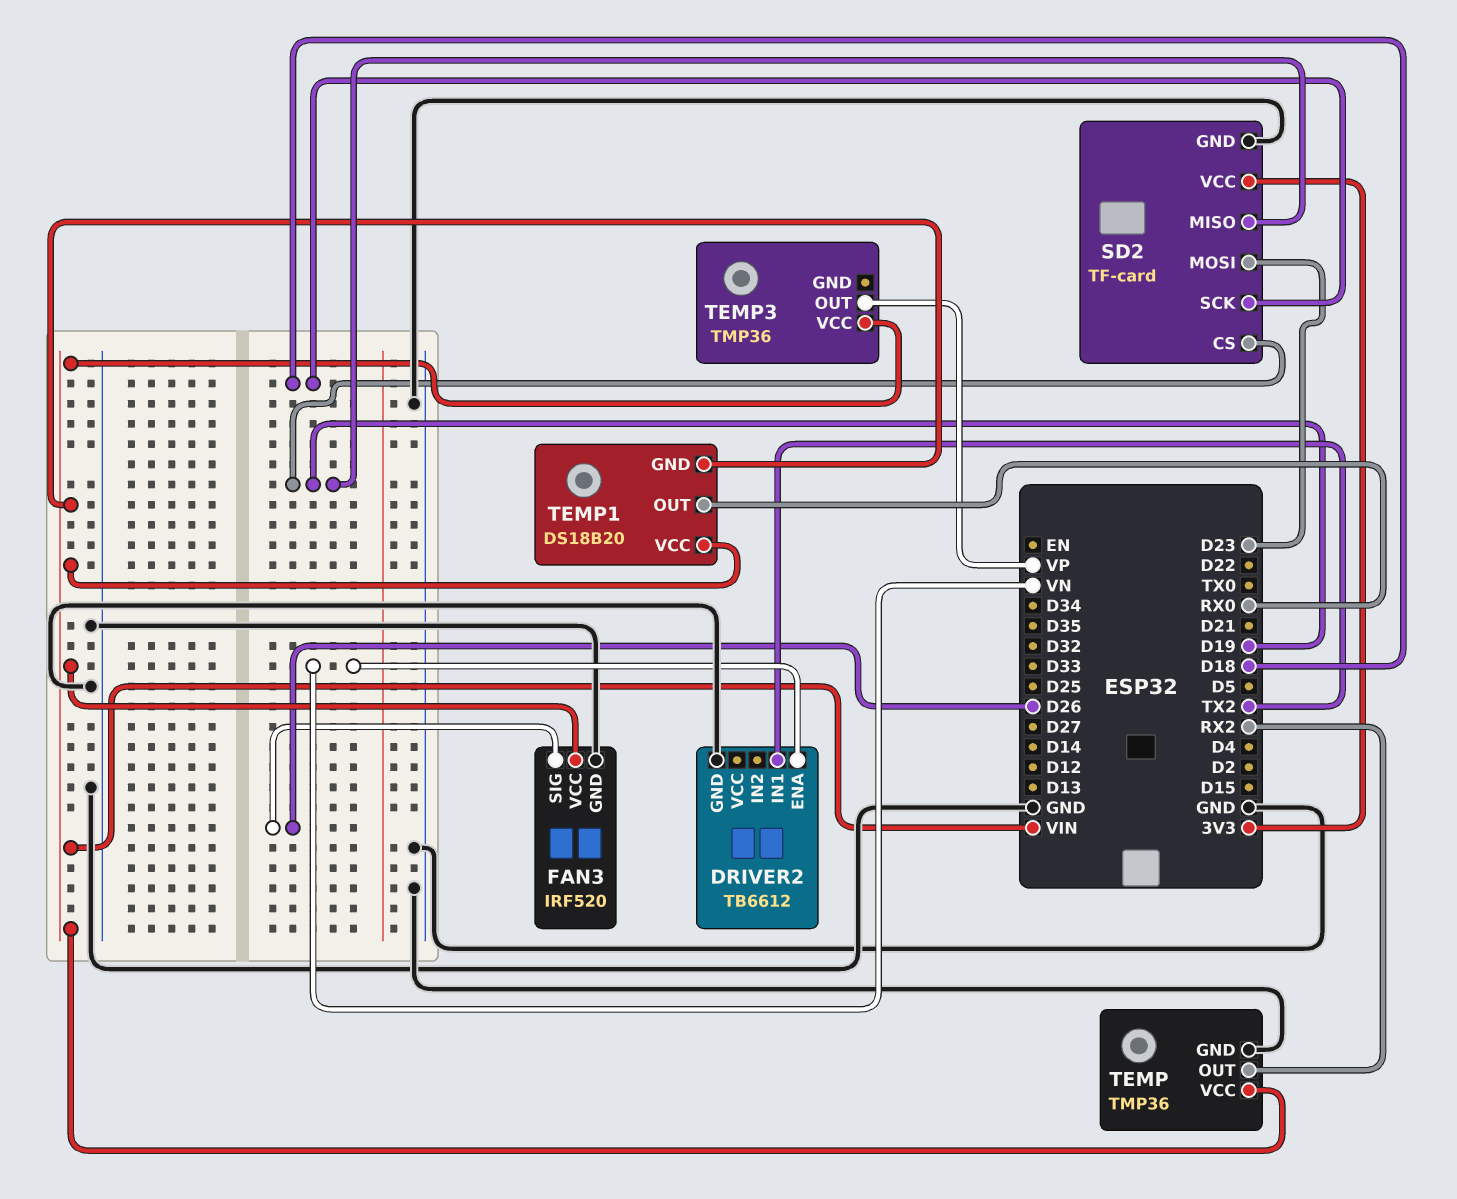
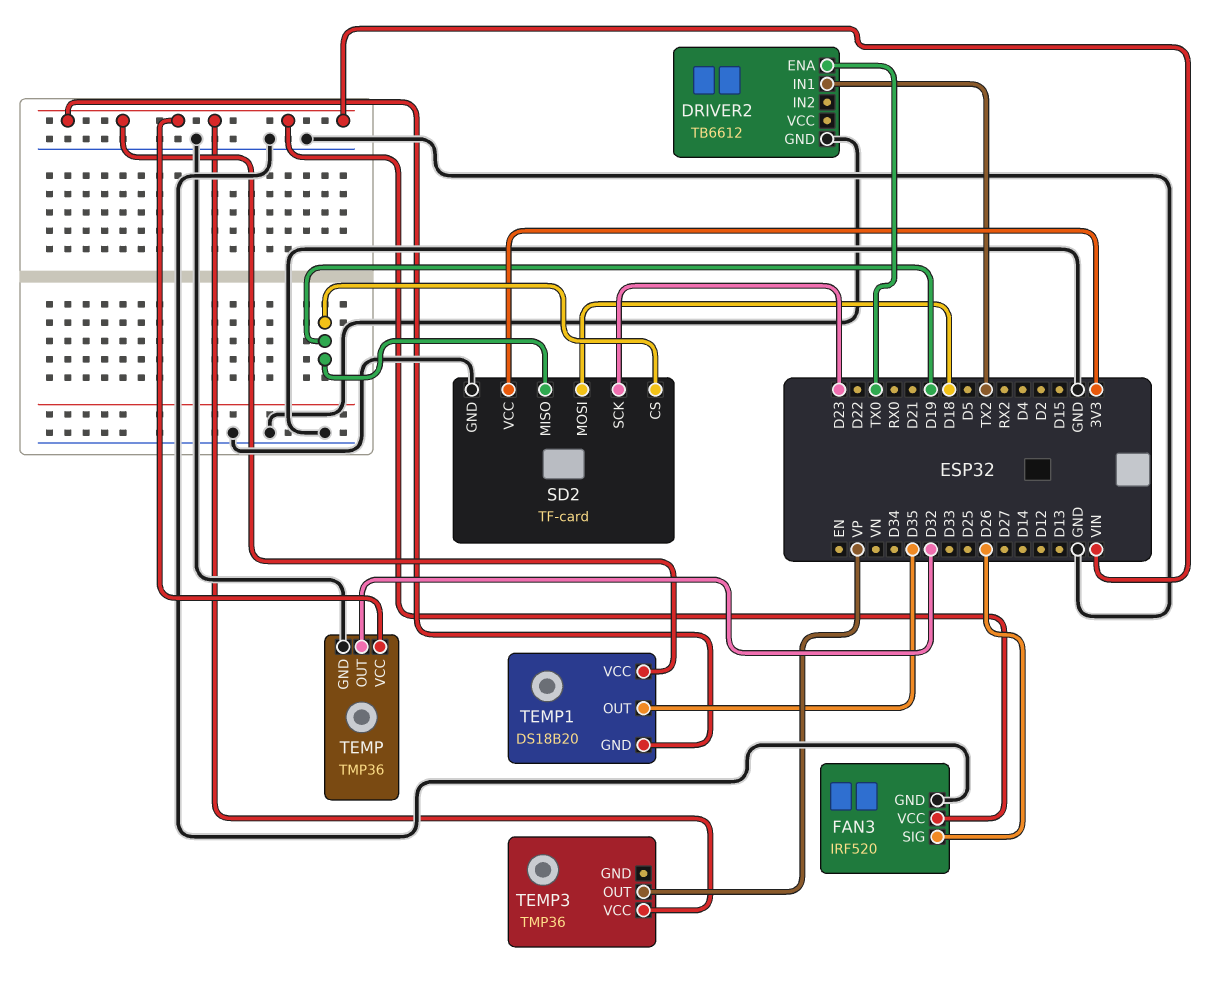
DRIVER2 pin ENA: VN -> TX0
SD2 pin MOSI: D23 -> D18
SD2 pin SCK: D18 -> D23
TEMP pin OUT: RX2 -> D32
TEMP1 pin OUT: RX0 -> D35

